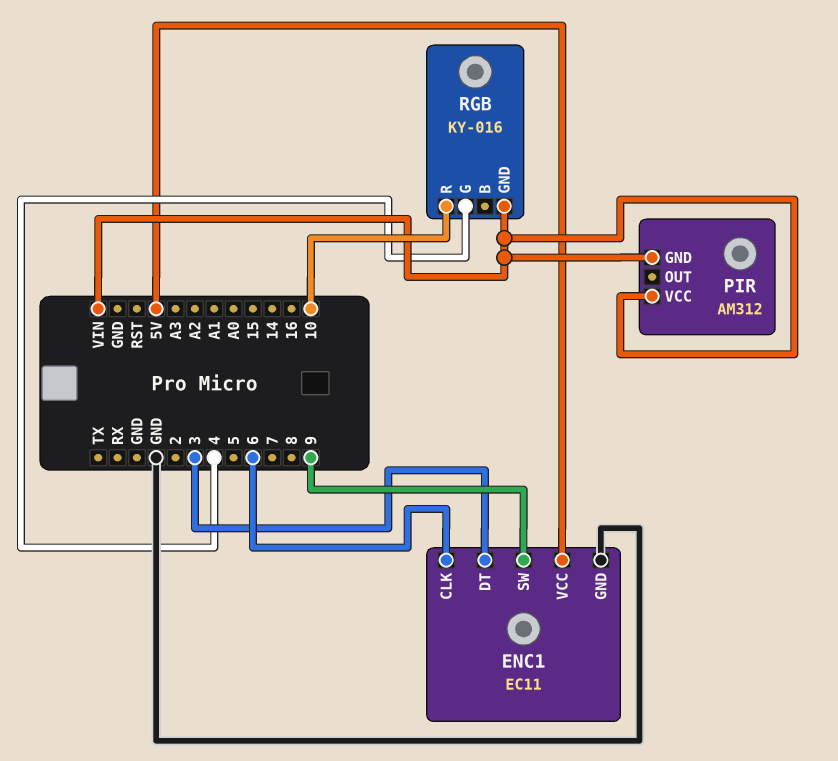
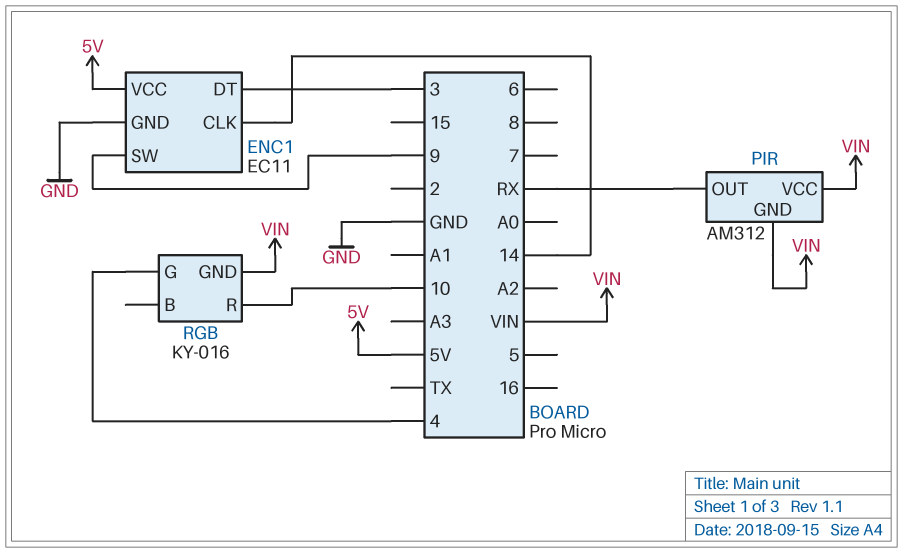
ENC1 pin CLK: 6 -> 14
PIR pin OUT: none -> RX

